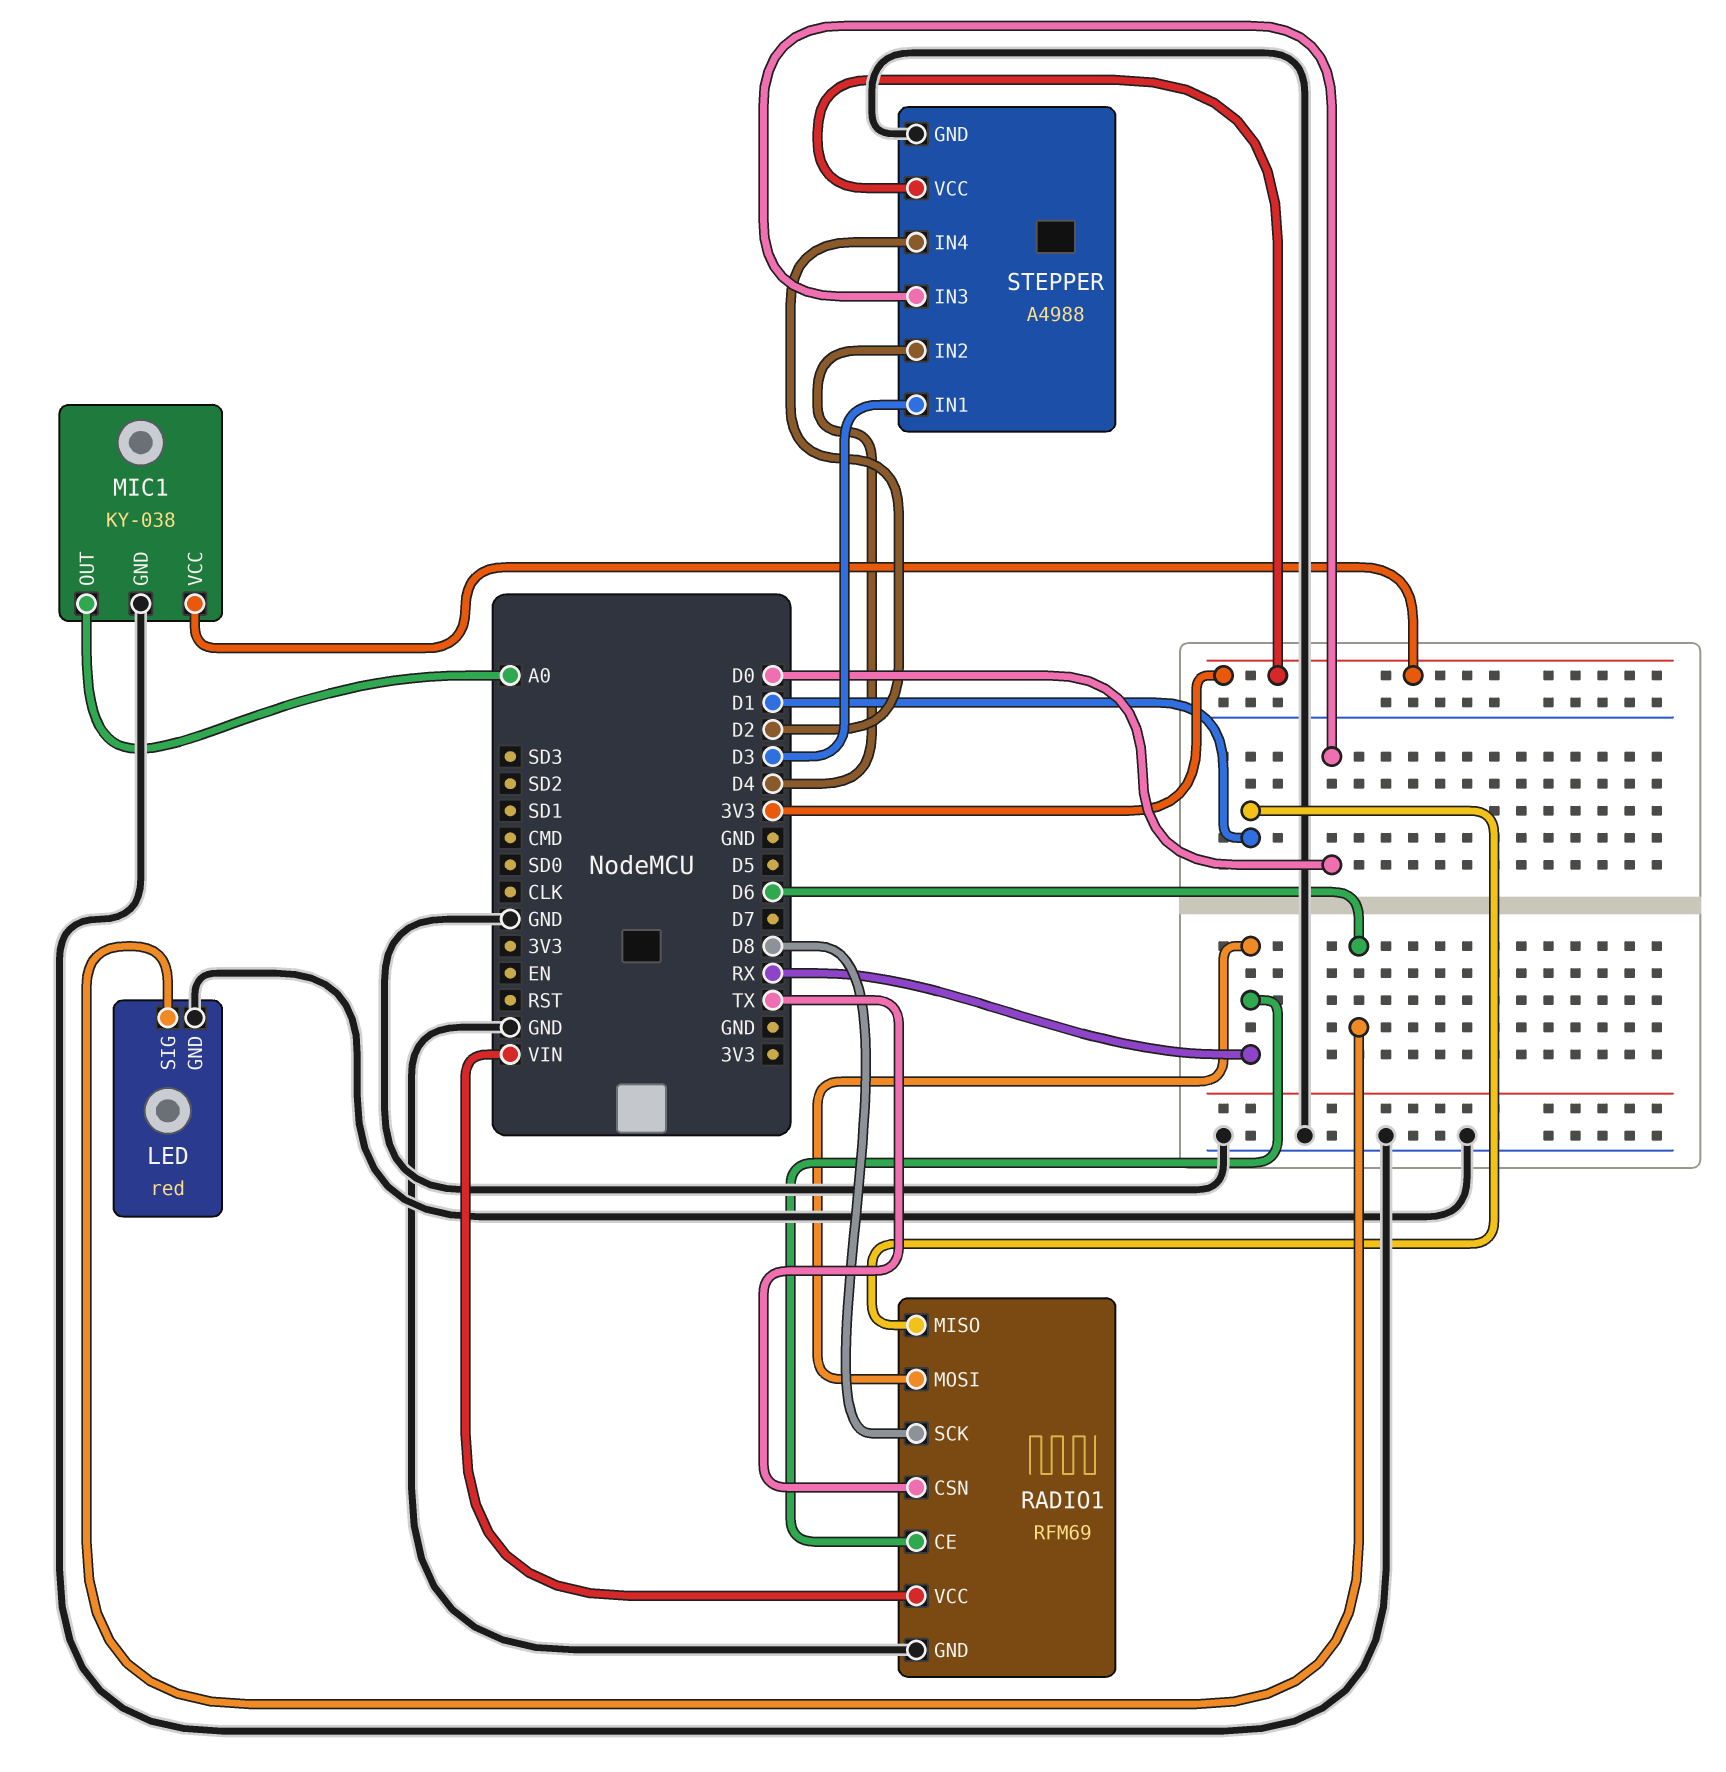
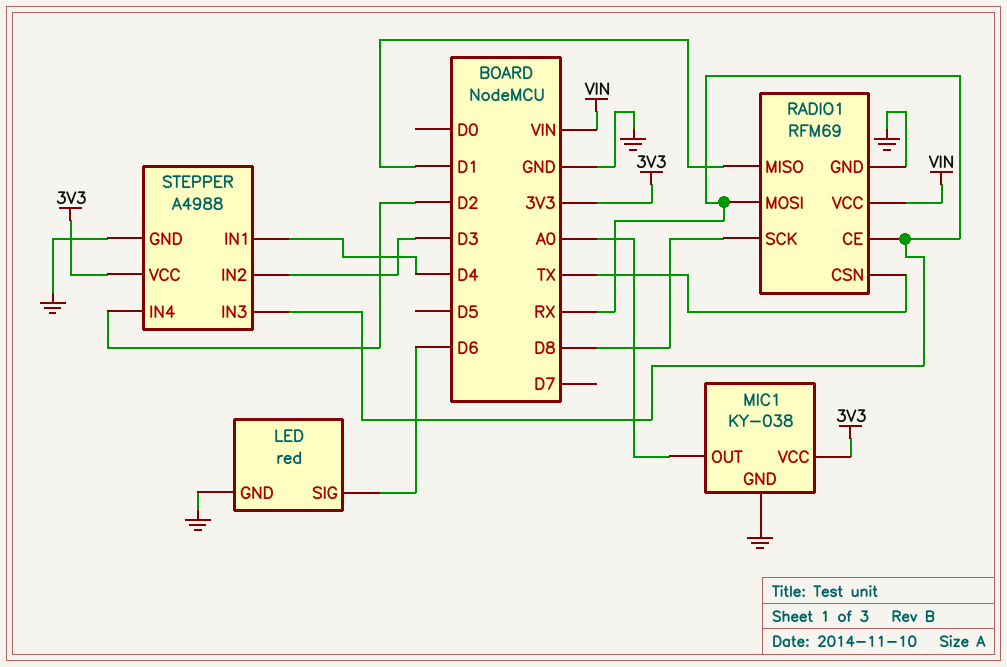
STEPPER pin IN1: D3 -> D4
STEPPER pin IN2: D4 -> D3
STEPPER pin IN3: D0 -> RX

